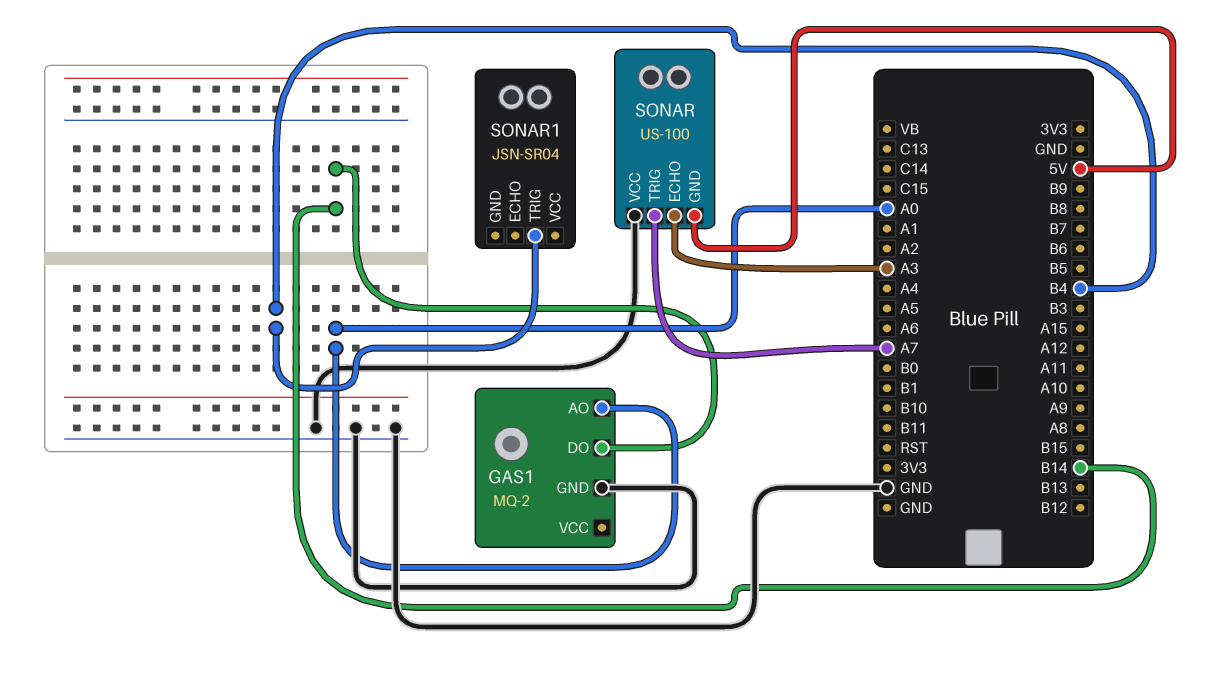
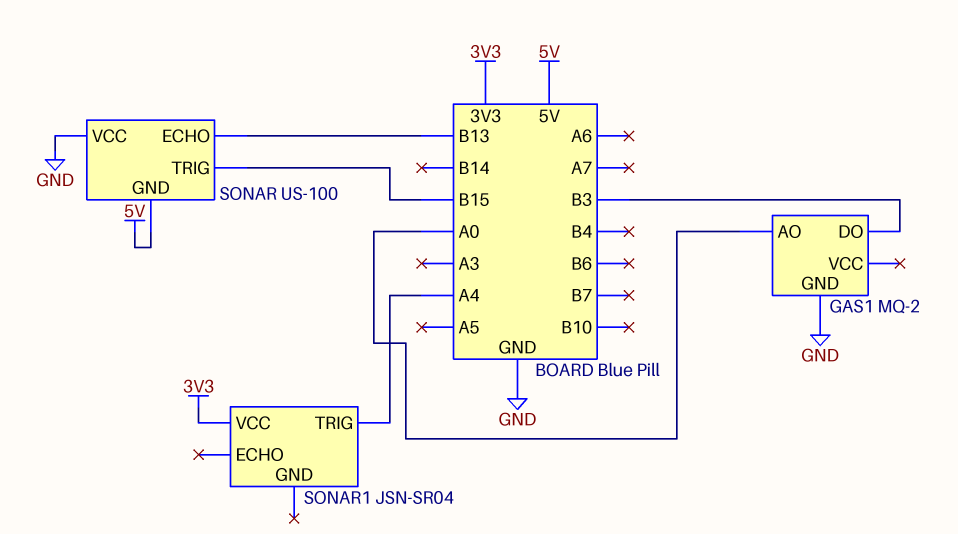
GAS1 pin DO: B14 -> B3
SONAR pin ECHO: A3 -> B13
SONAR pin TRIG: A7 -> B15
SONAR1 pin TRIG: B4 -> A4
SONAR1 pin VCC: none -> 3V3

